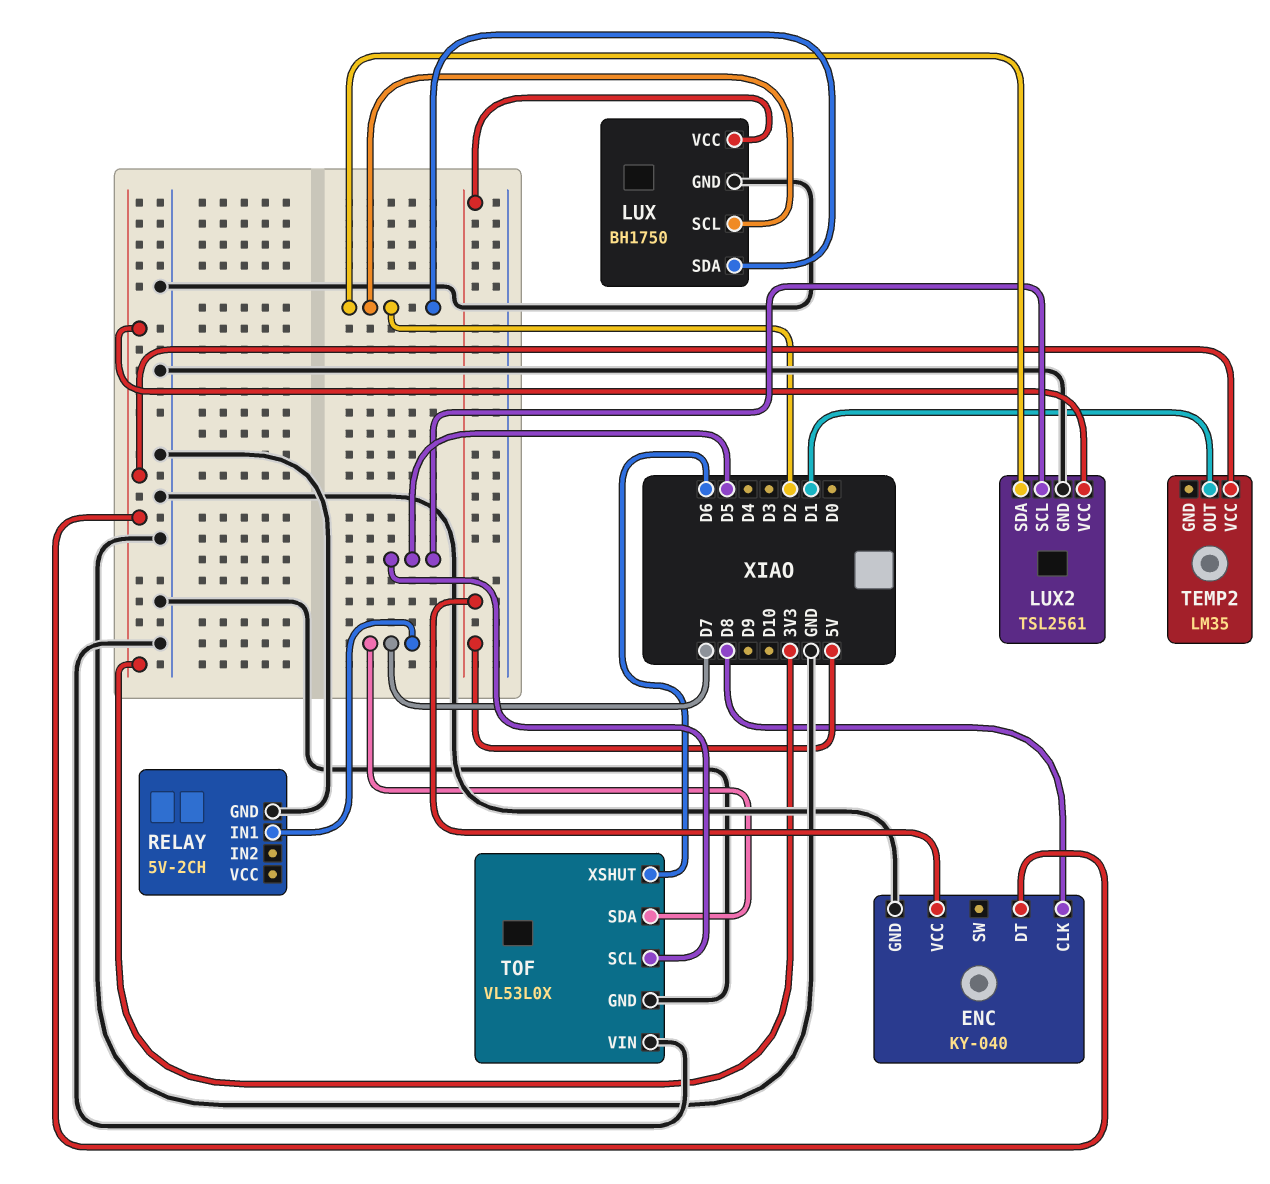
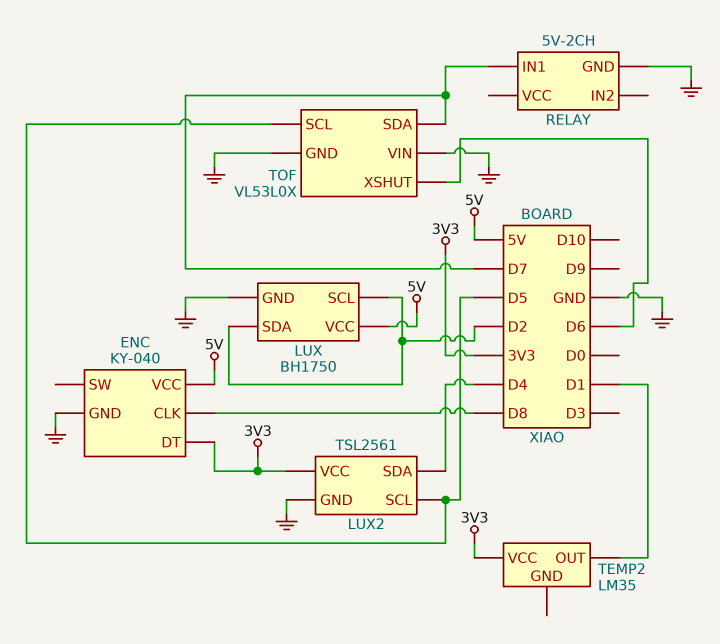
LUX2 pin SDA: D2 -> D4

